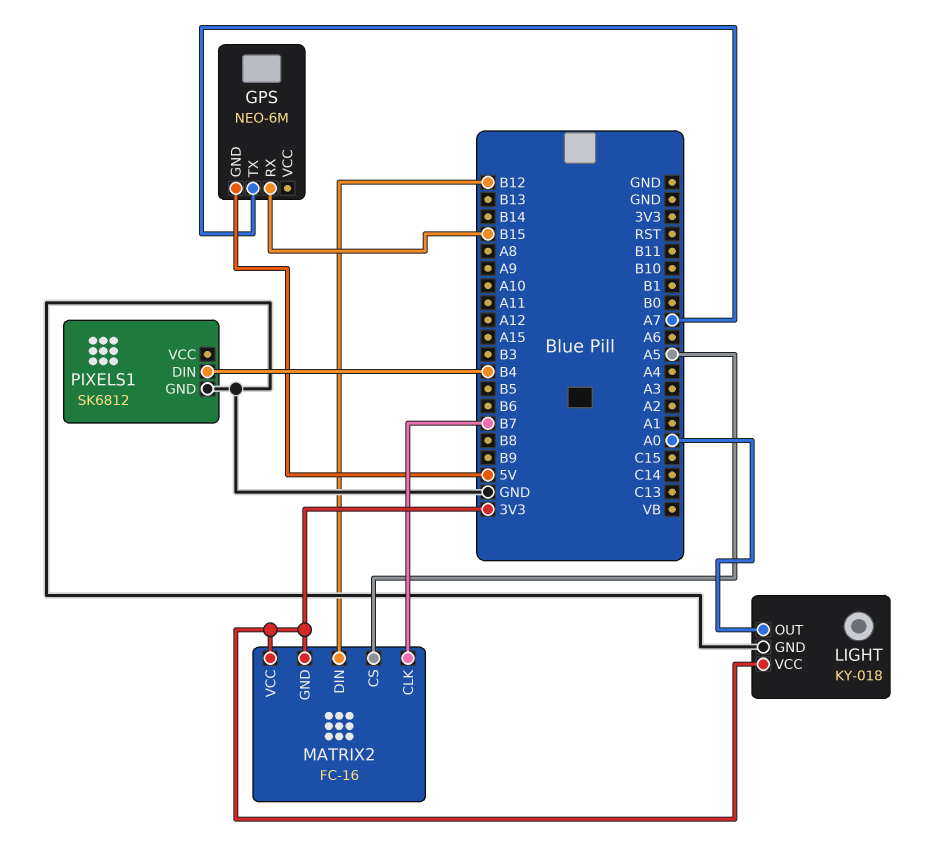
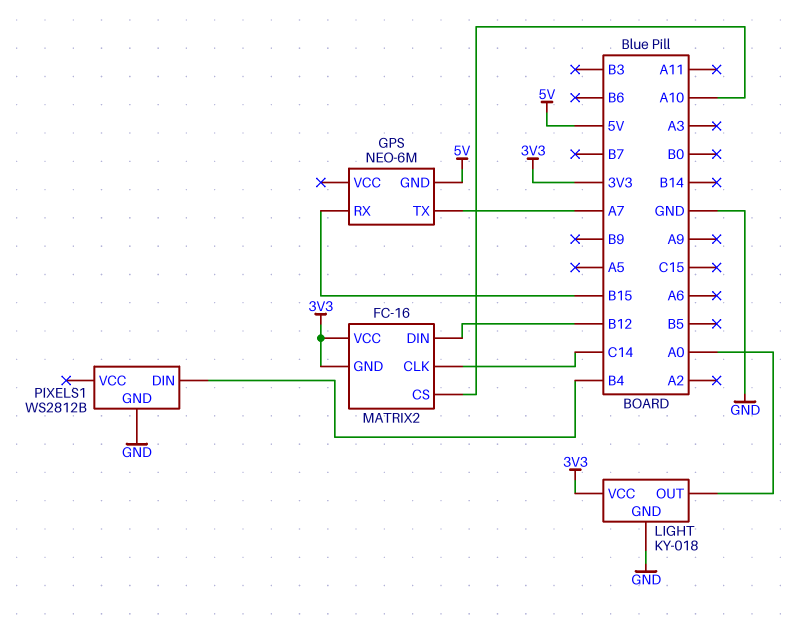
MATRIX2 pin CLK: B7 -> C14
MATRIX2 pin CS: A5 -> A10
PIXELS1: SK6812 -> WS2812B

